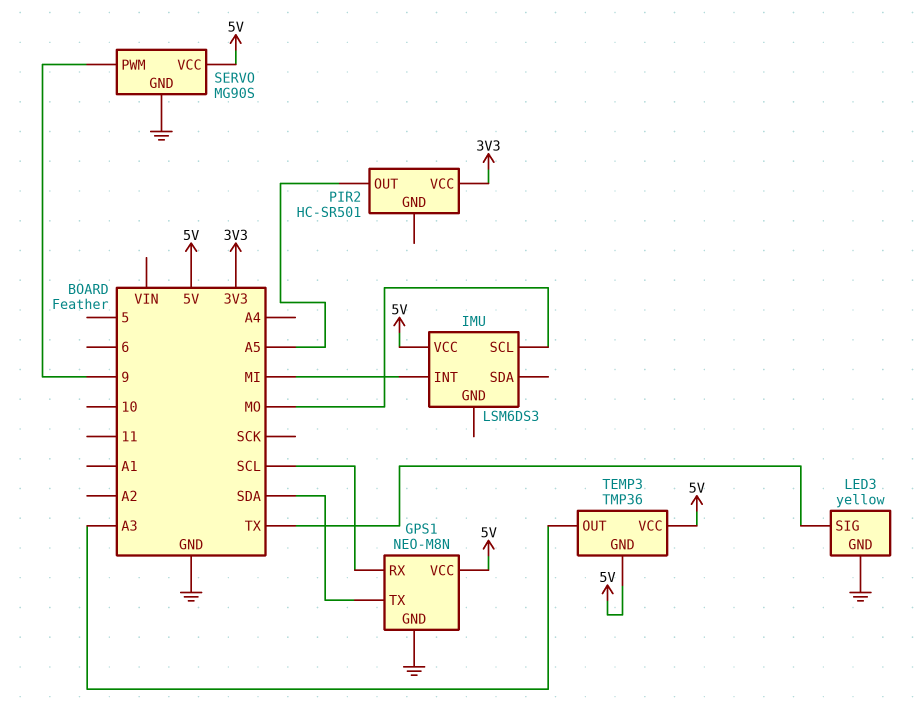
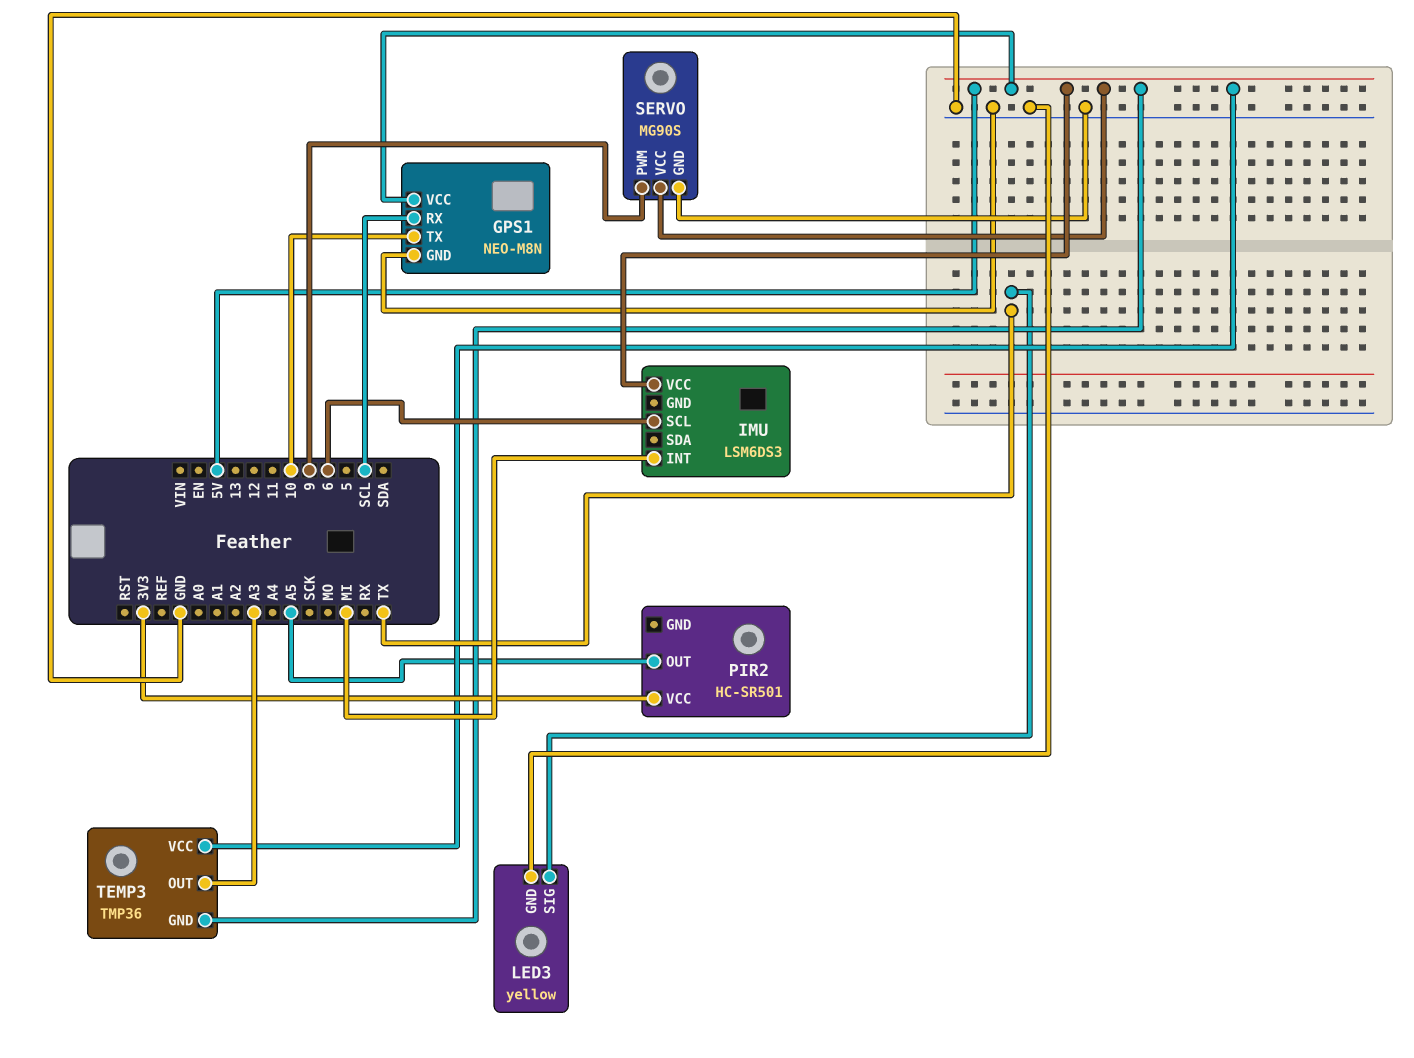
GPS1 pin TX: SDA -> 10
IMU pin SCL: MO -> 6

